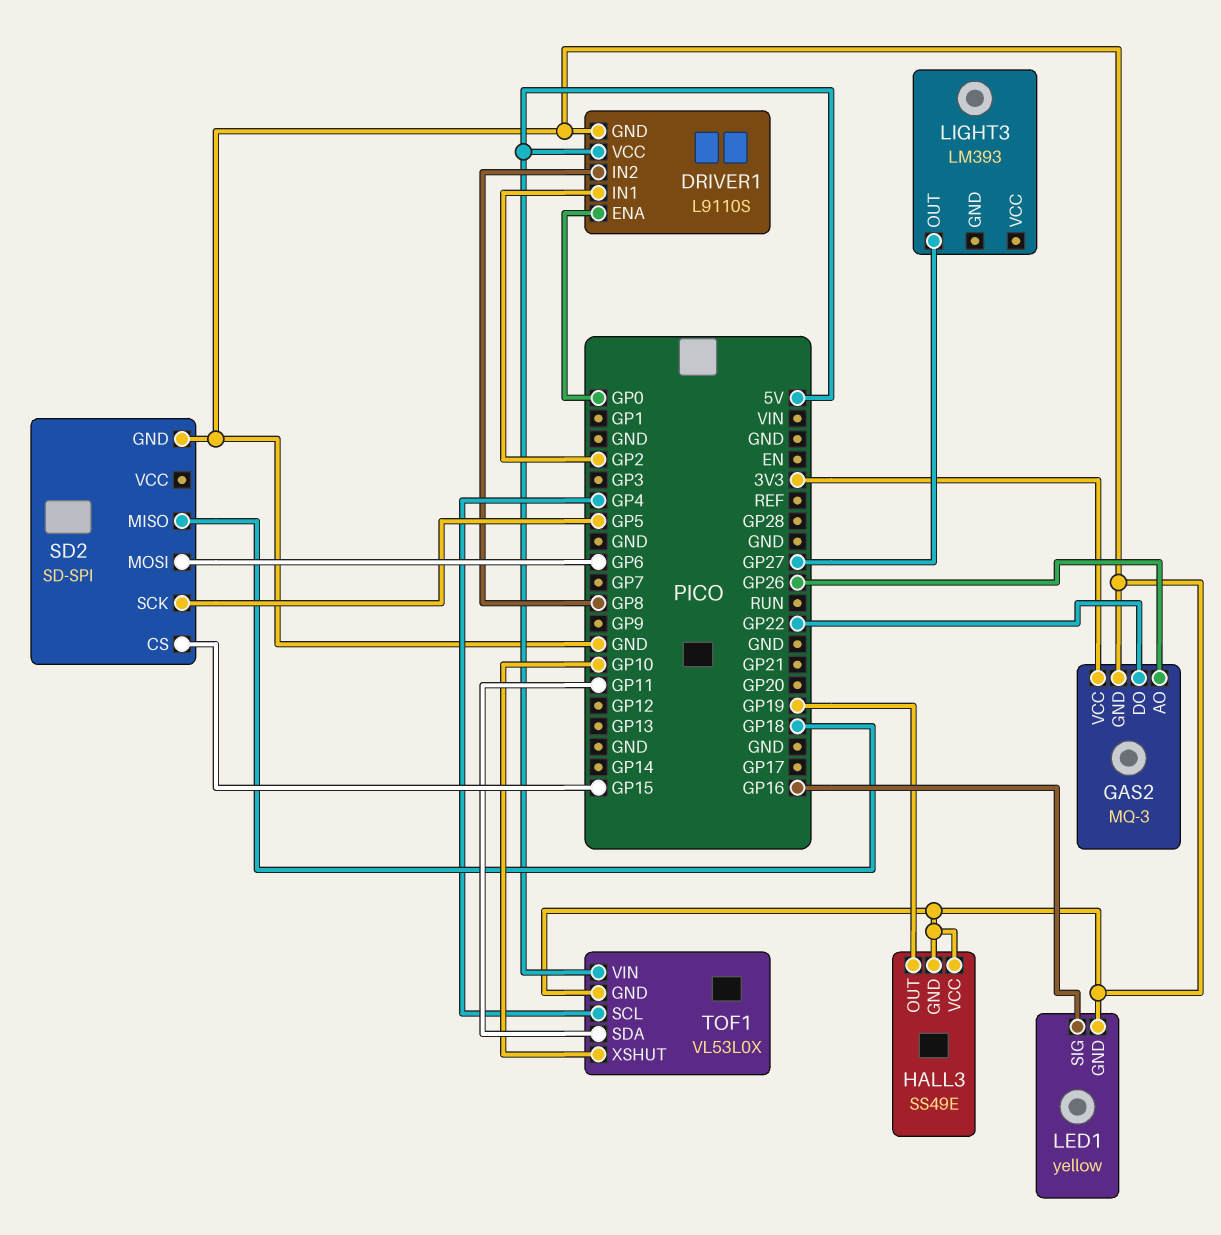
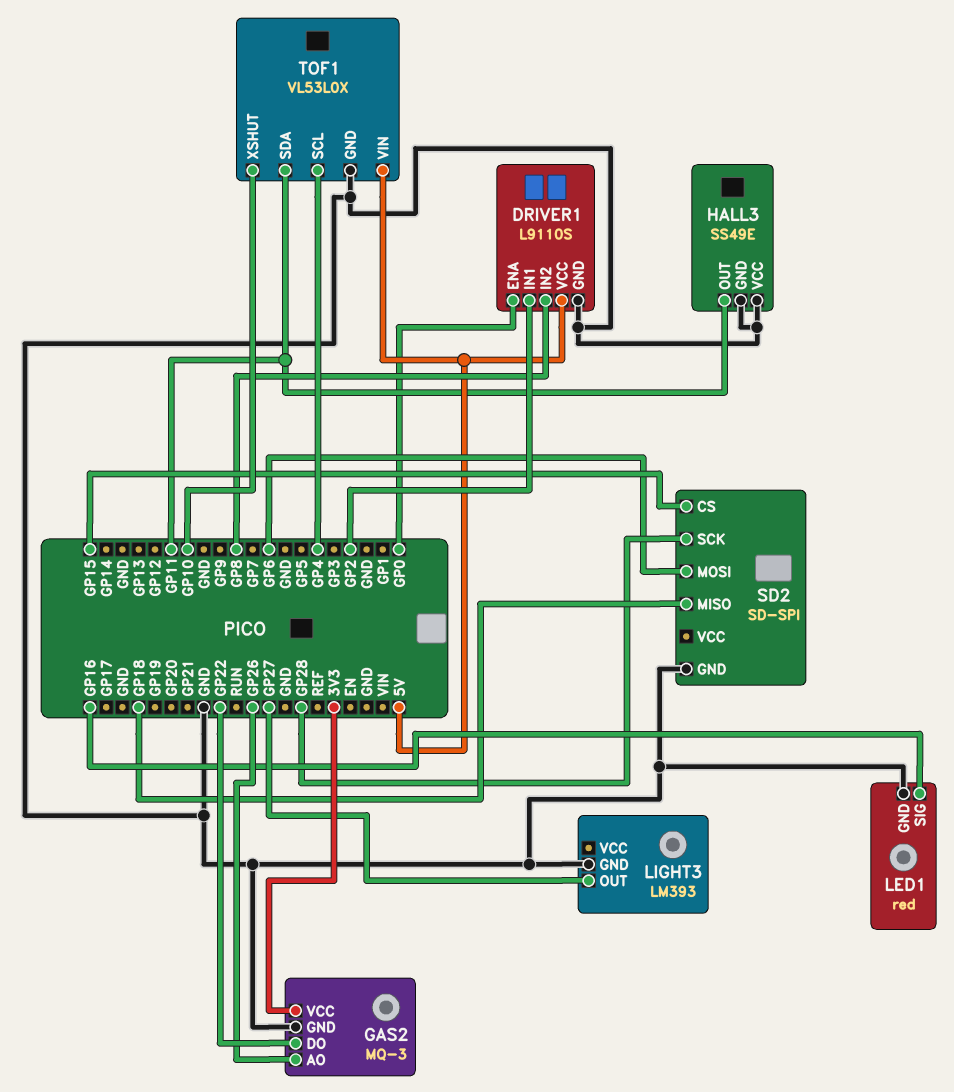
HALL3 pin OUT: GP19 -> GP11
LED1: yellow -> red
LIGHT3 pin GND: none -> GND
SD2 pin SCK: GP5 -> GP28

